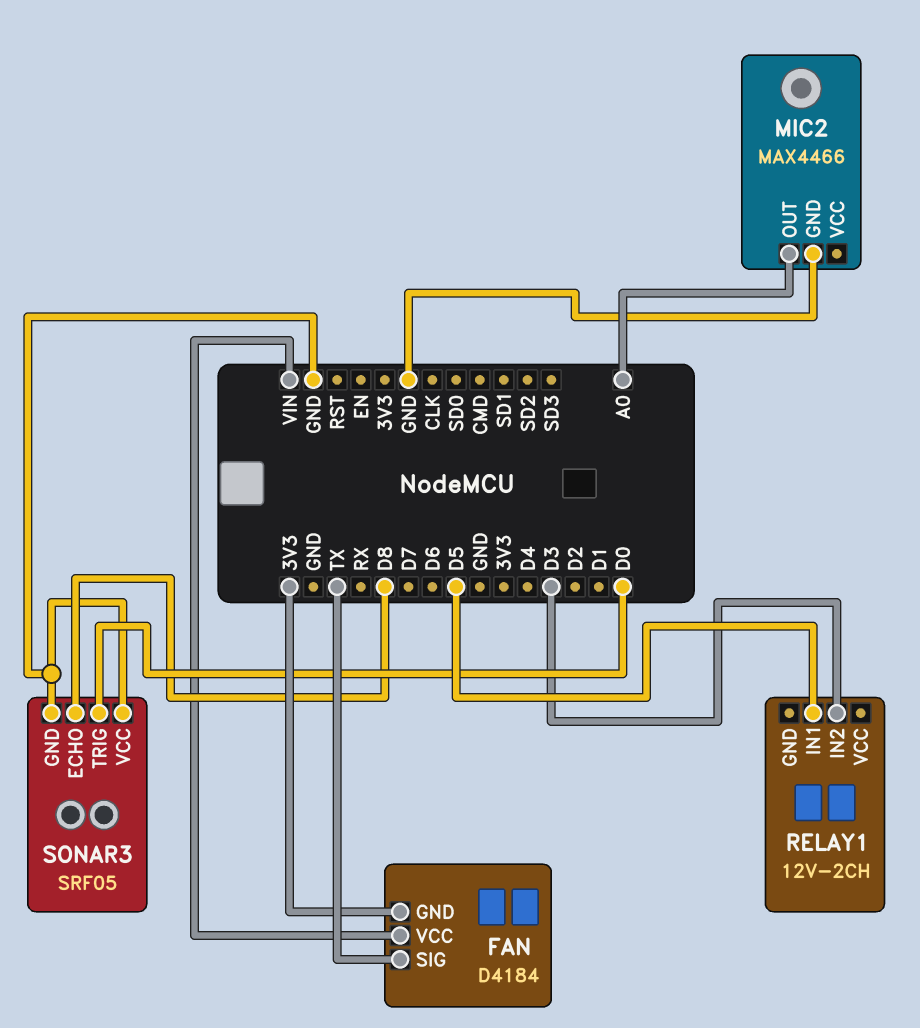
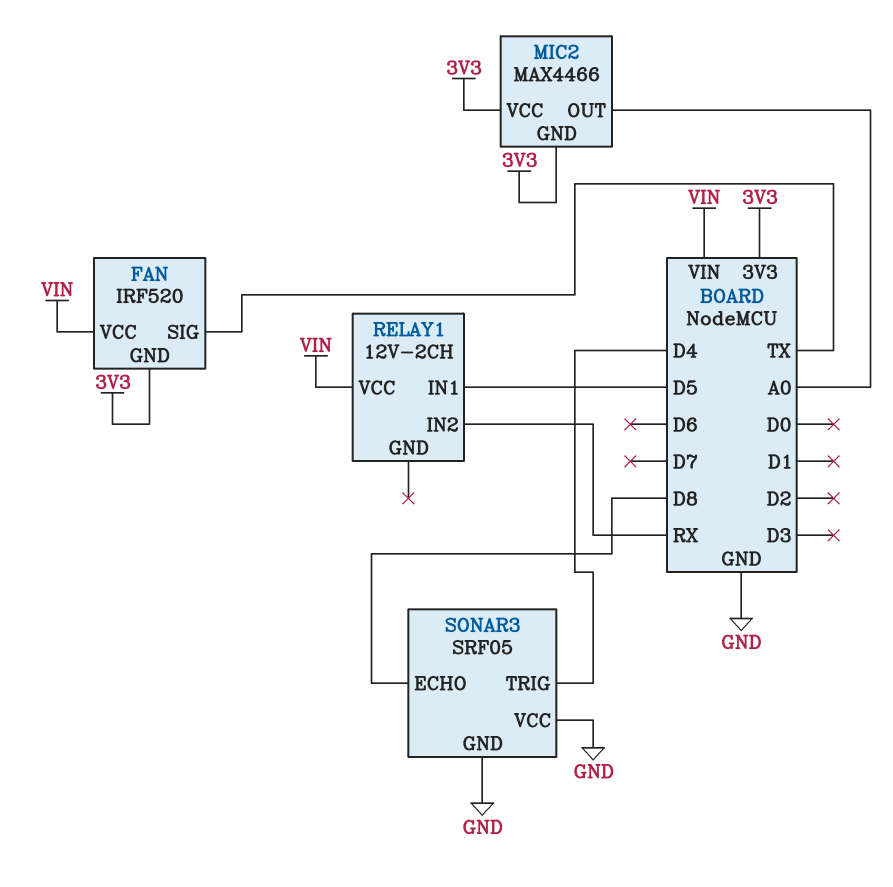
FAN: D4184 -> IRF520
MIC2 pin GND: GND -> 3V3
MIC2 pin VCC: none -> 3V3
RELAY1 pin IN2: D3 -> RX
RELAY1 pin VCC: none -> VIN
SONAR3 pin TRIG: D0 -> D4

